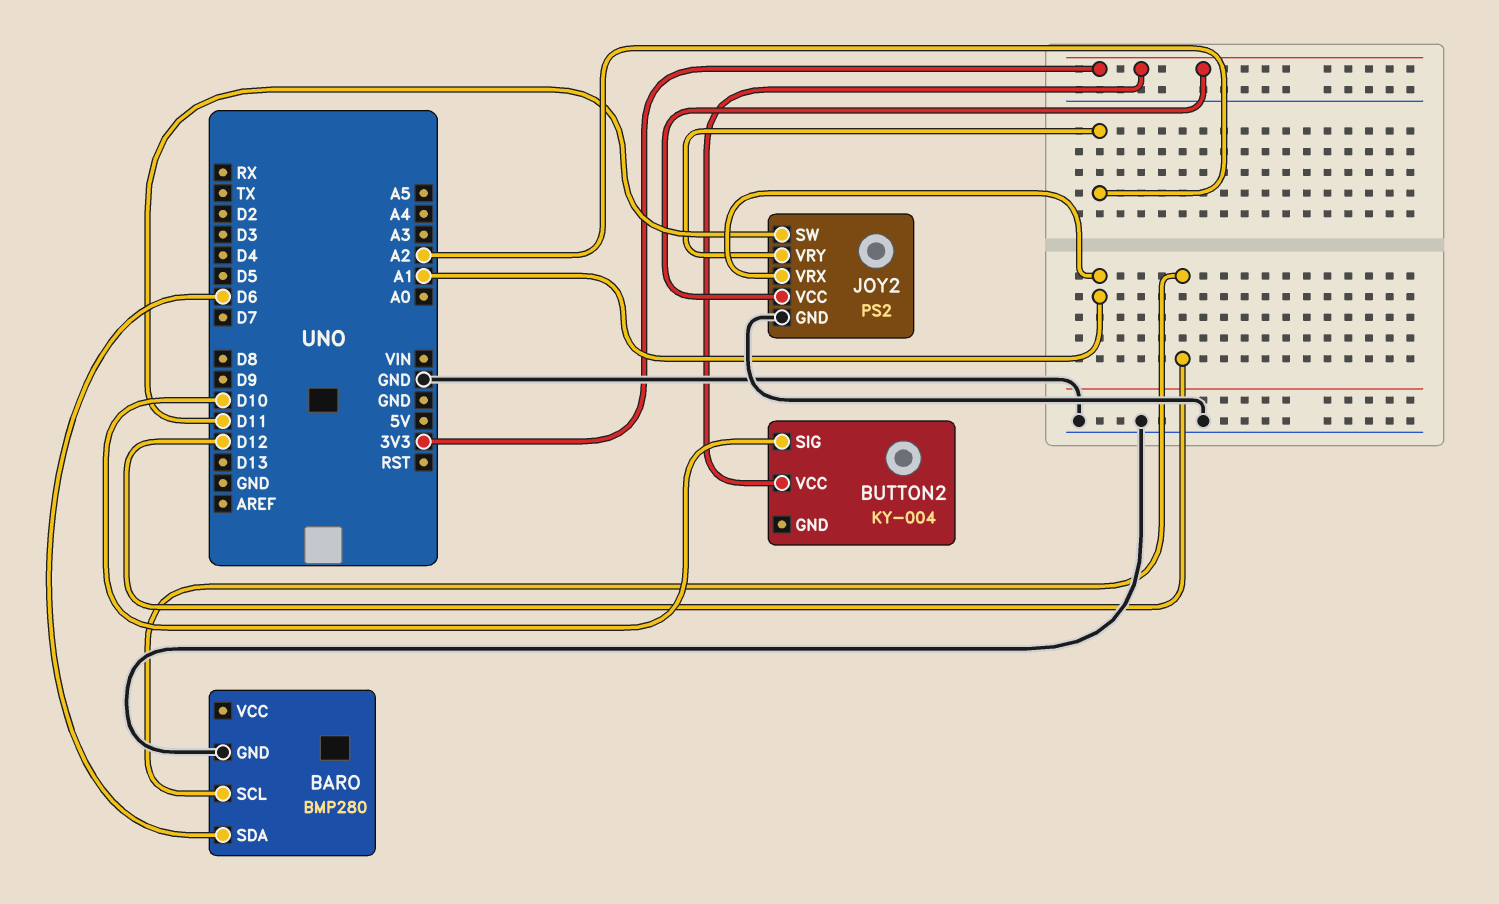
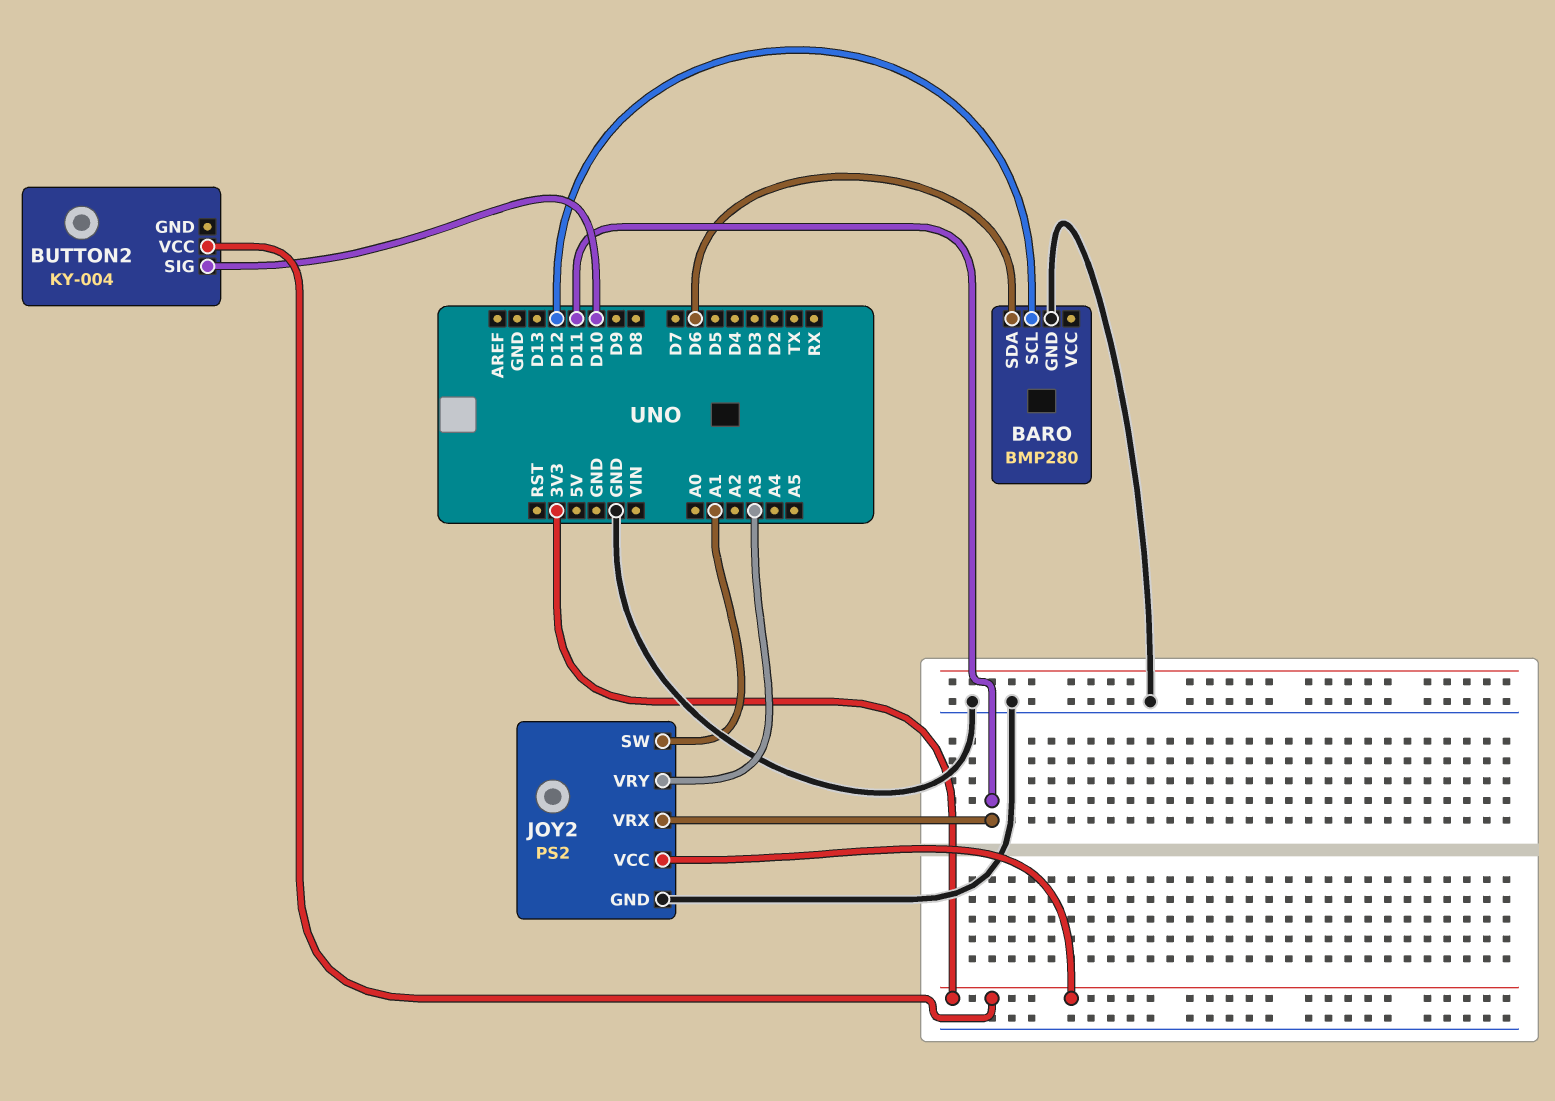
JOY2 pin SW: D11 -> A1
JOY2 pin VRX: A1 -> D11
JOY2 pin VRY: A2 -> A3

